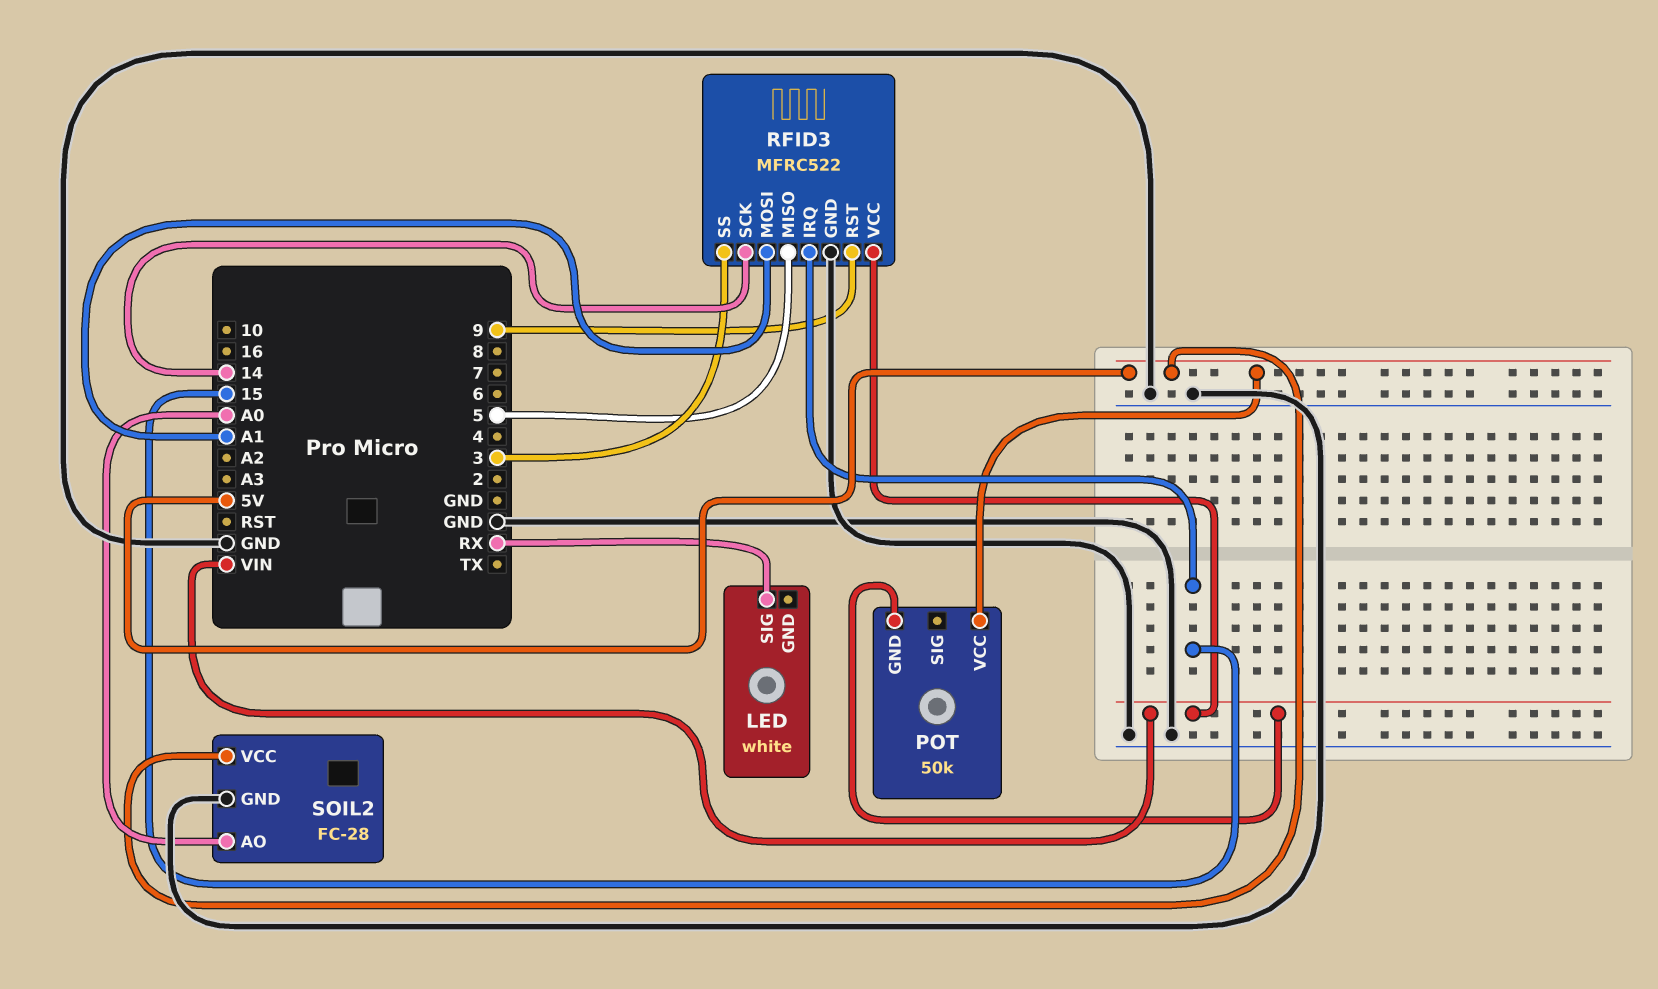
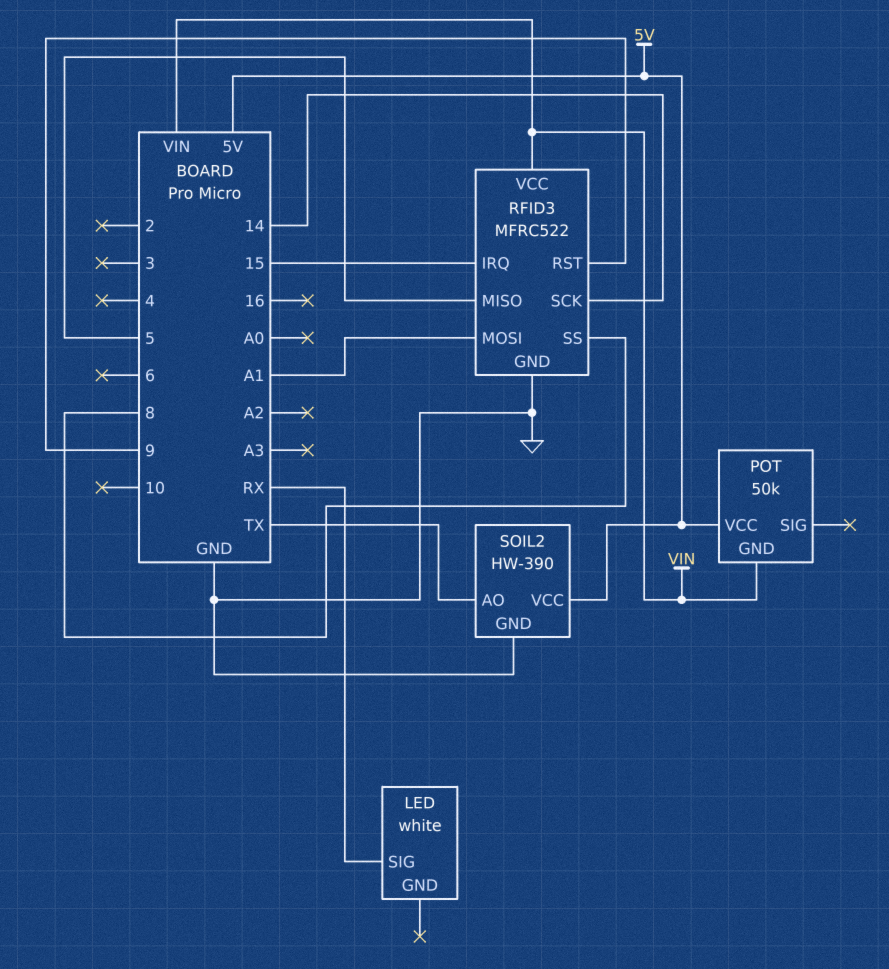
RFID3 pin SS: 3 -> 8
SOIL2: FC-28 -> HW-390
SOIL2 pin AO: A0 -> TX

